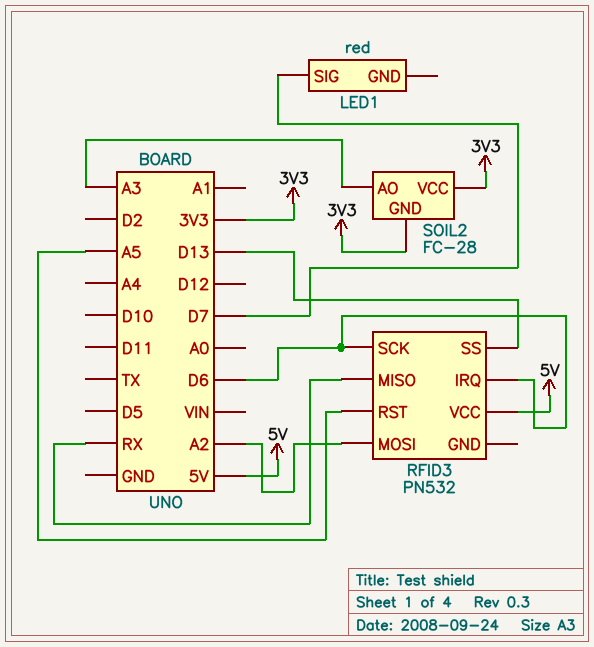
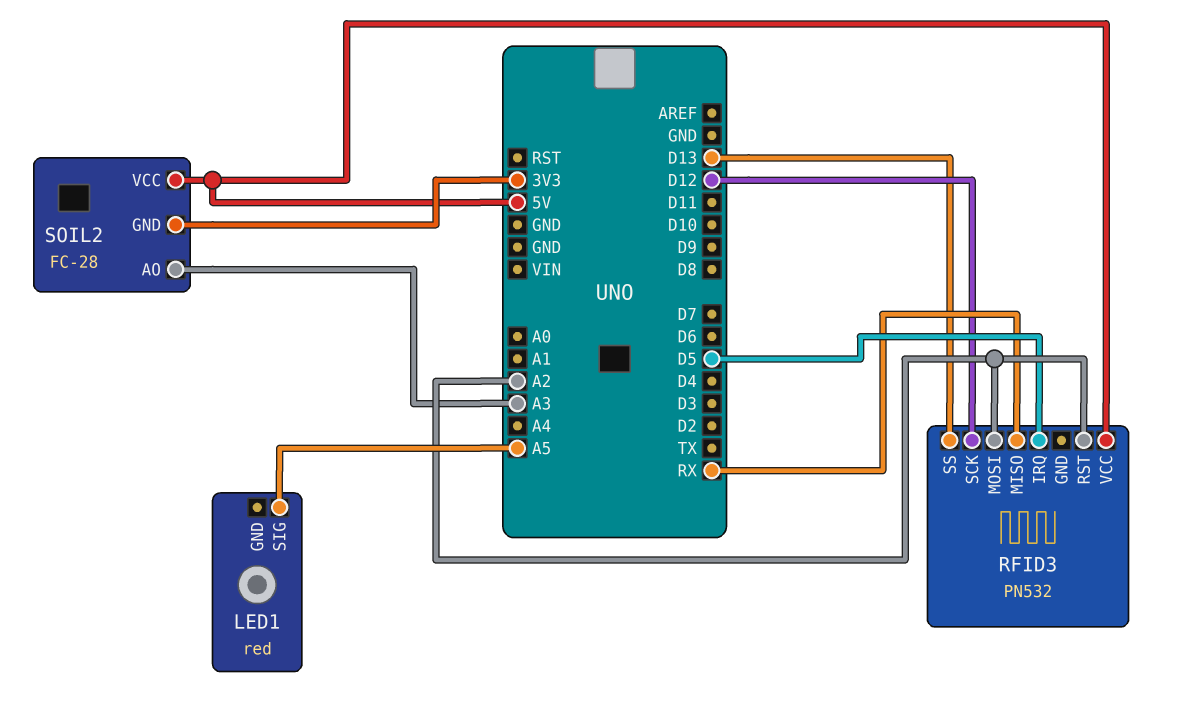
LED1 pin SIG: D7 -> A5
RFID3 pin IRQ: D6 -> D5
RFID3 pin RST: A5 -> A2
RFID3 pin SCK: D6 -> D12
SOIL2 pin VCC: 3V3 -> 5V

